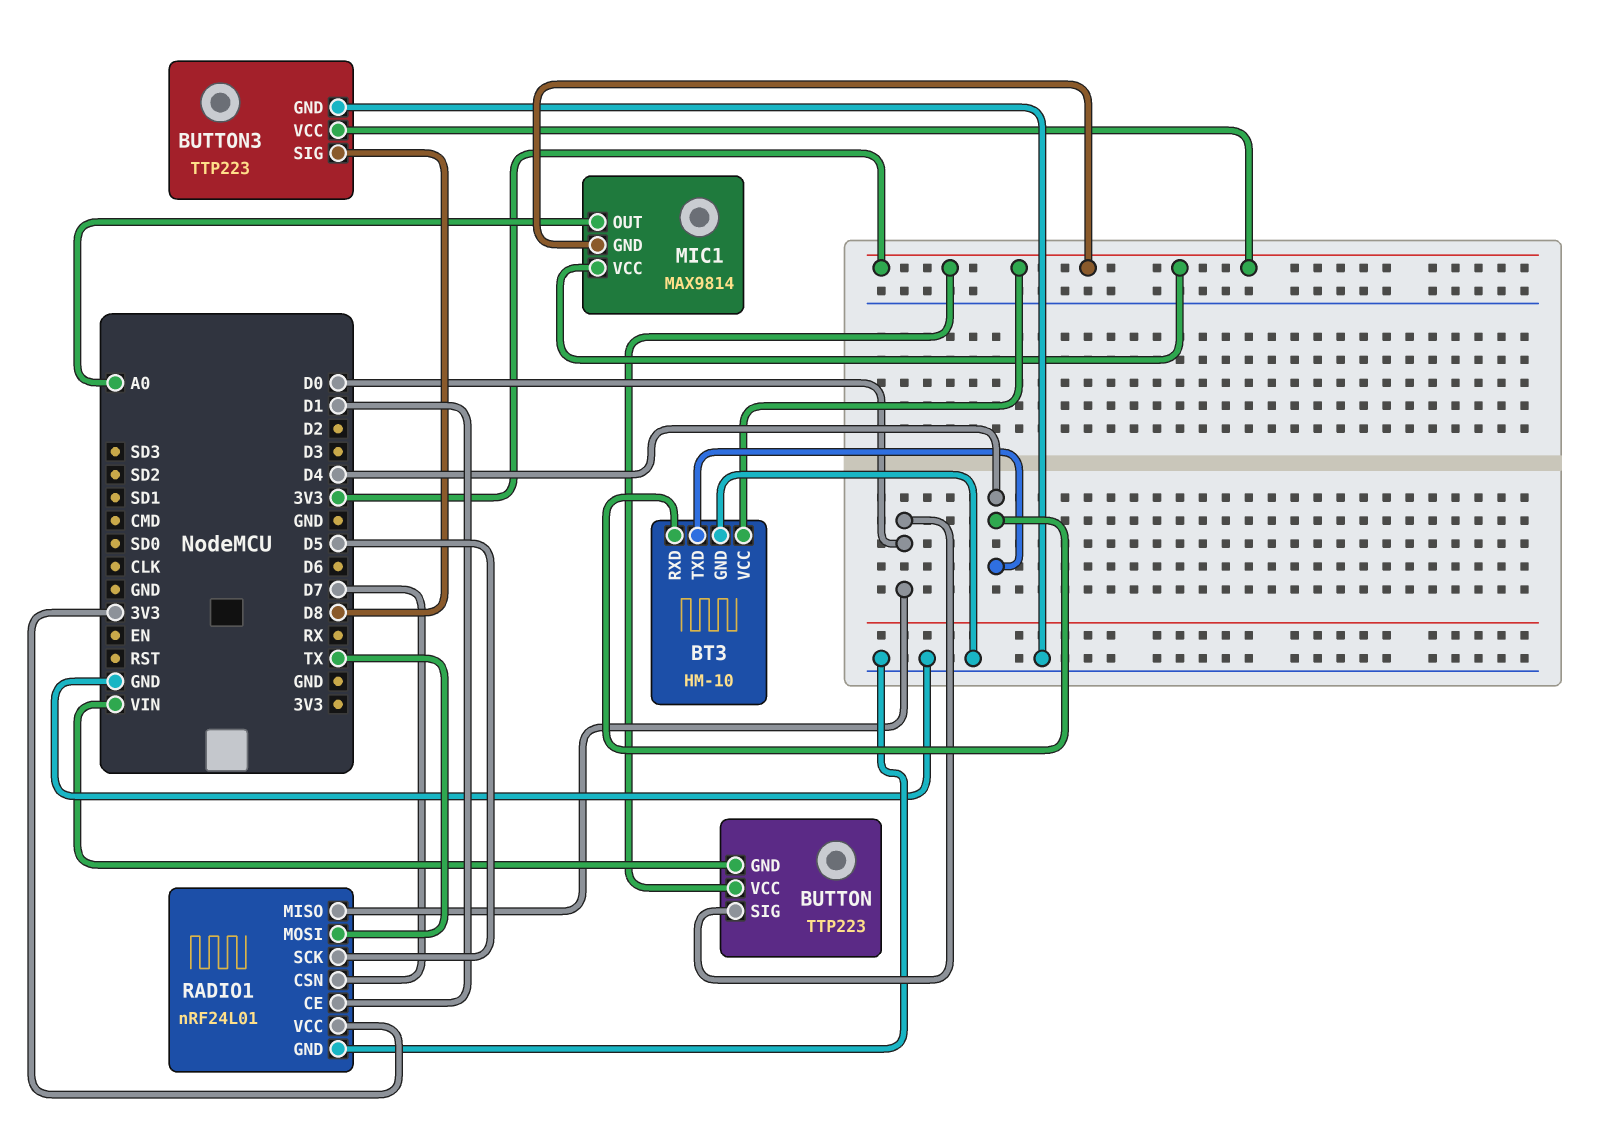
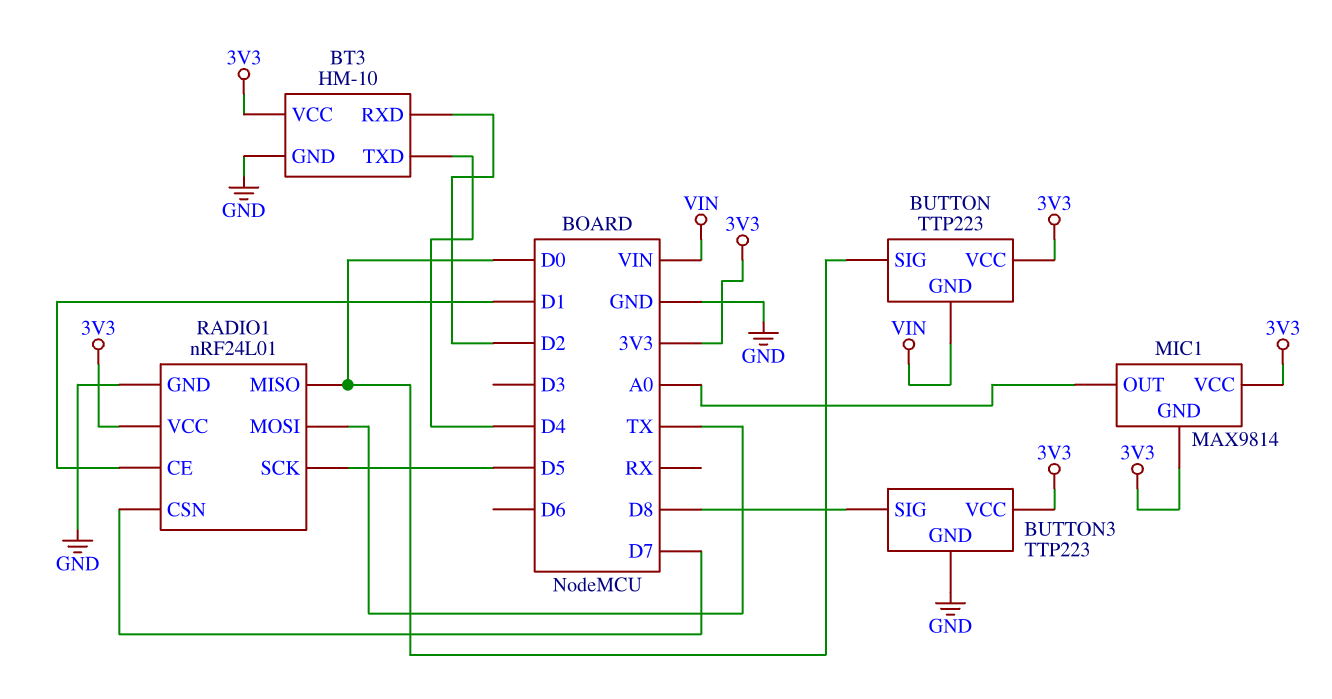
BT3 pin RXD: D4 -> D2

